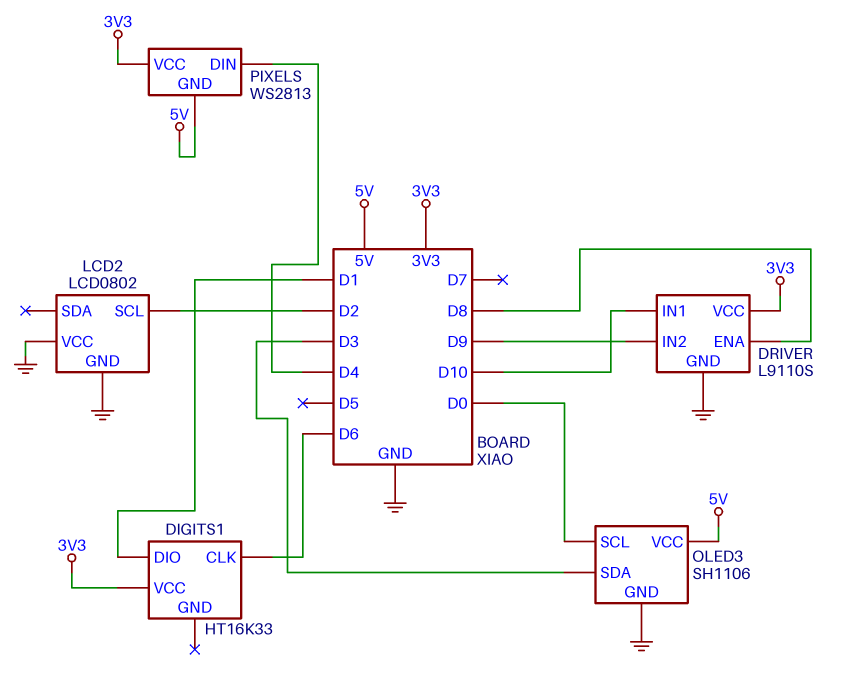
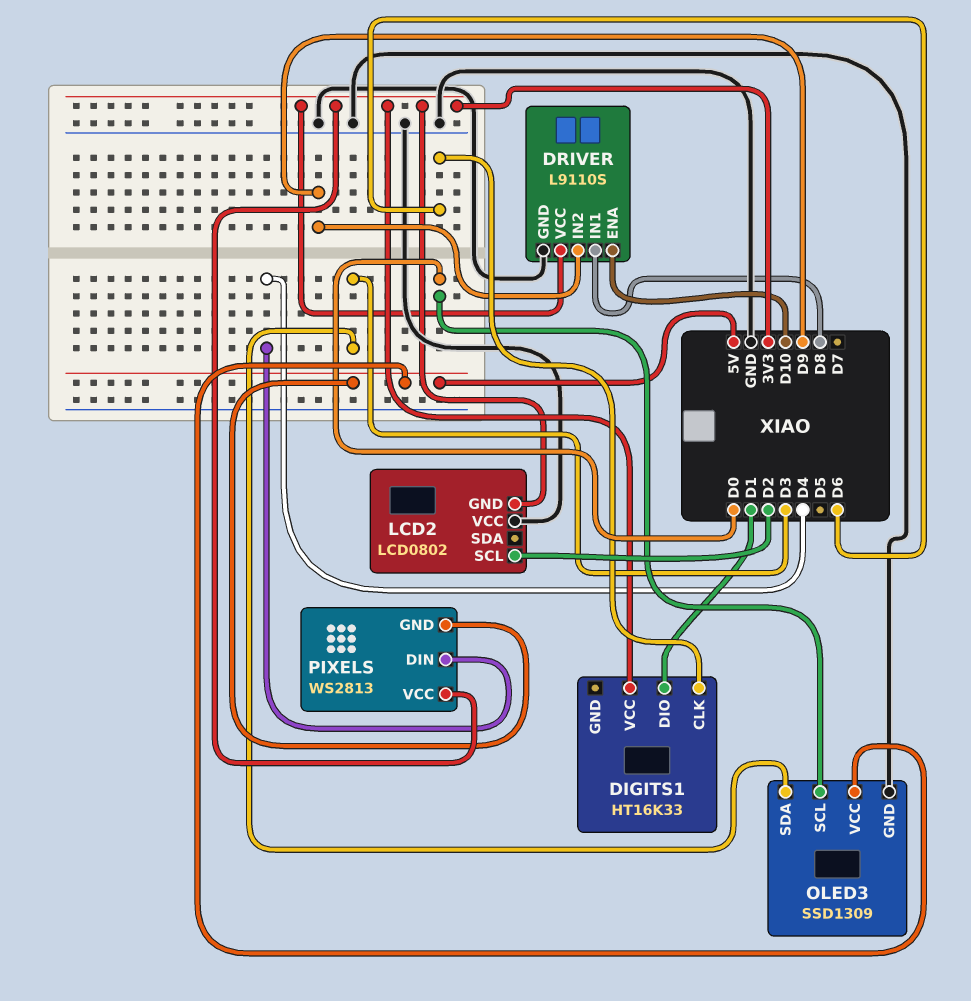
DRIVER pin ENA: D8 -> D10
DRIVER pin IN1: D10 -> D8
LCD2 pin GND: GND -> 3V3
OLED3: SH1106 -> SSD1309

